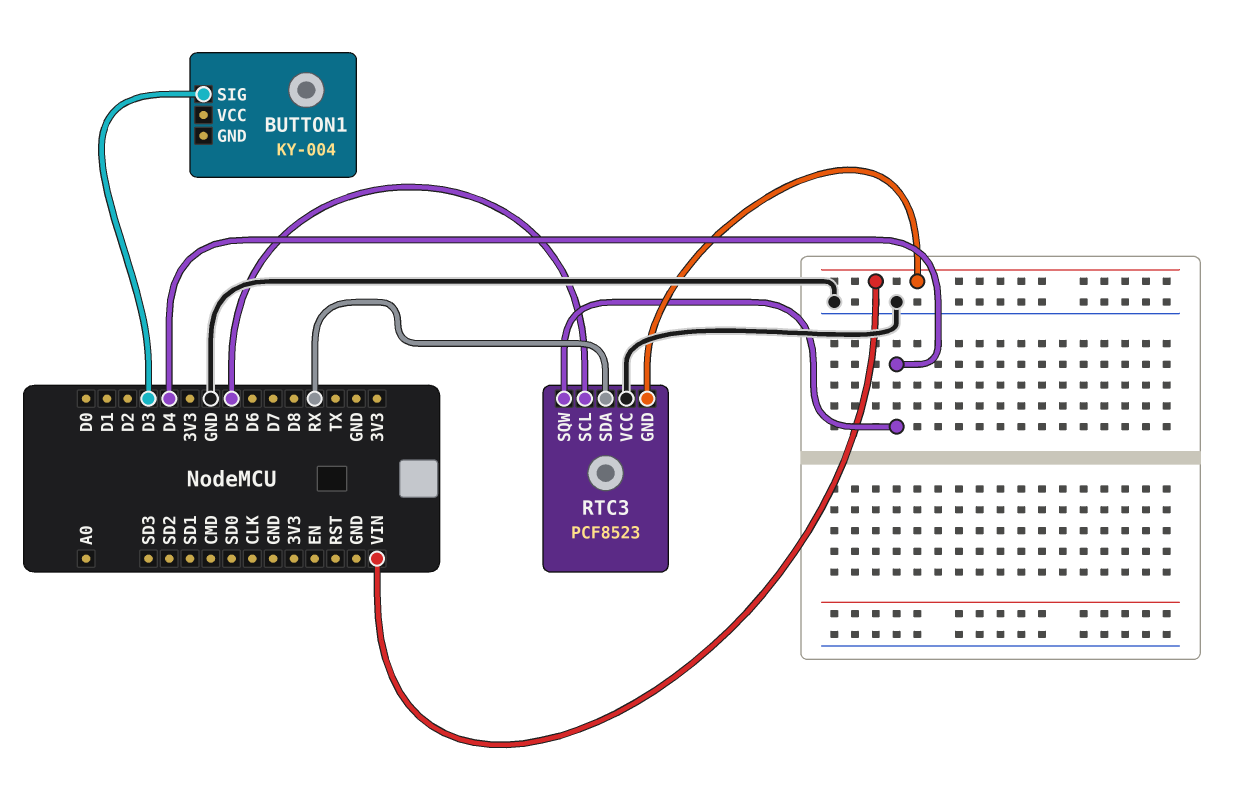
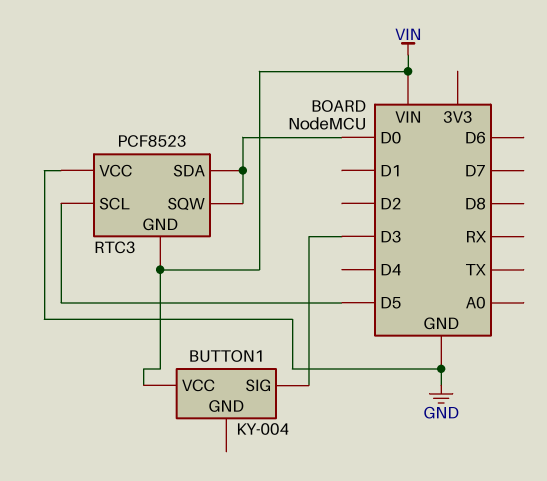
BUTTON1 pin VCC: none -> VIN
RTC3 pin SDA: RX -> D0
RTC3 pin SQW: D4 -> D0

